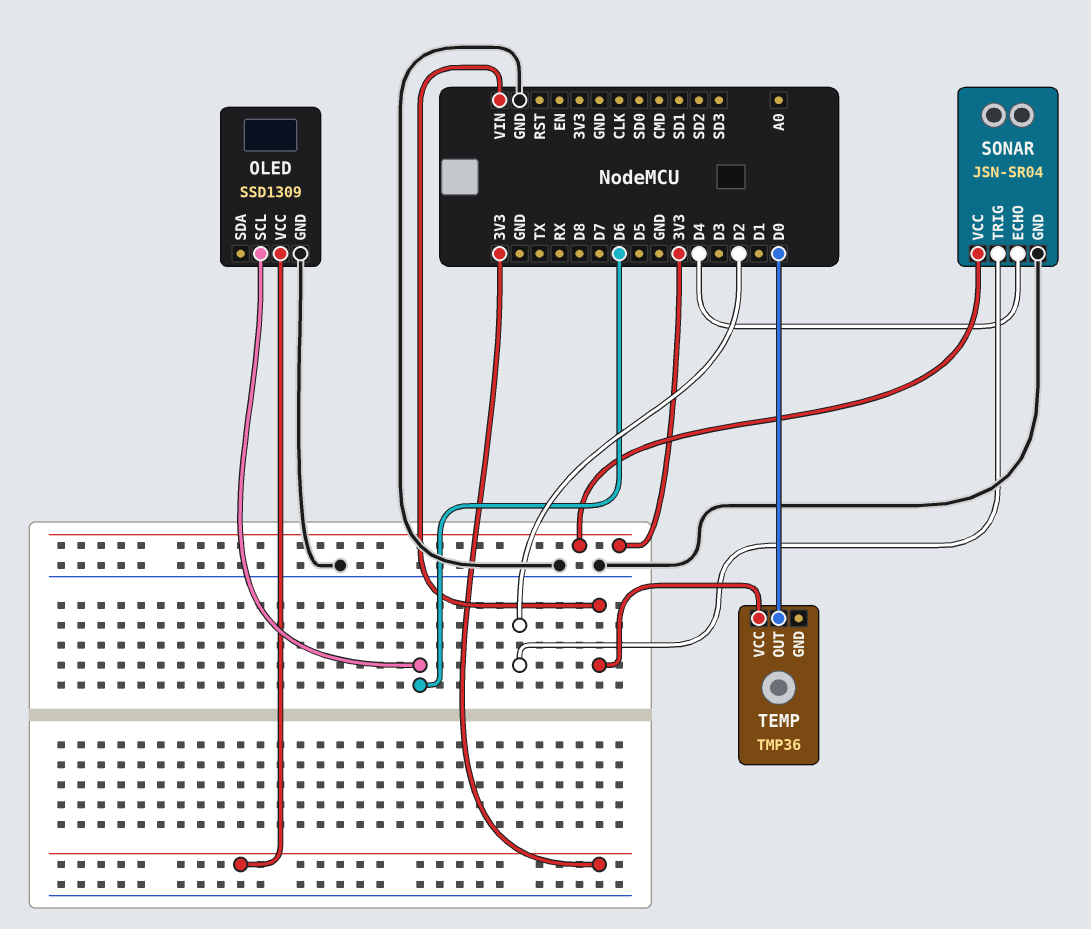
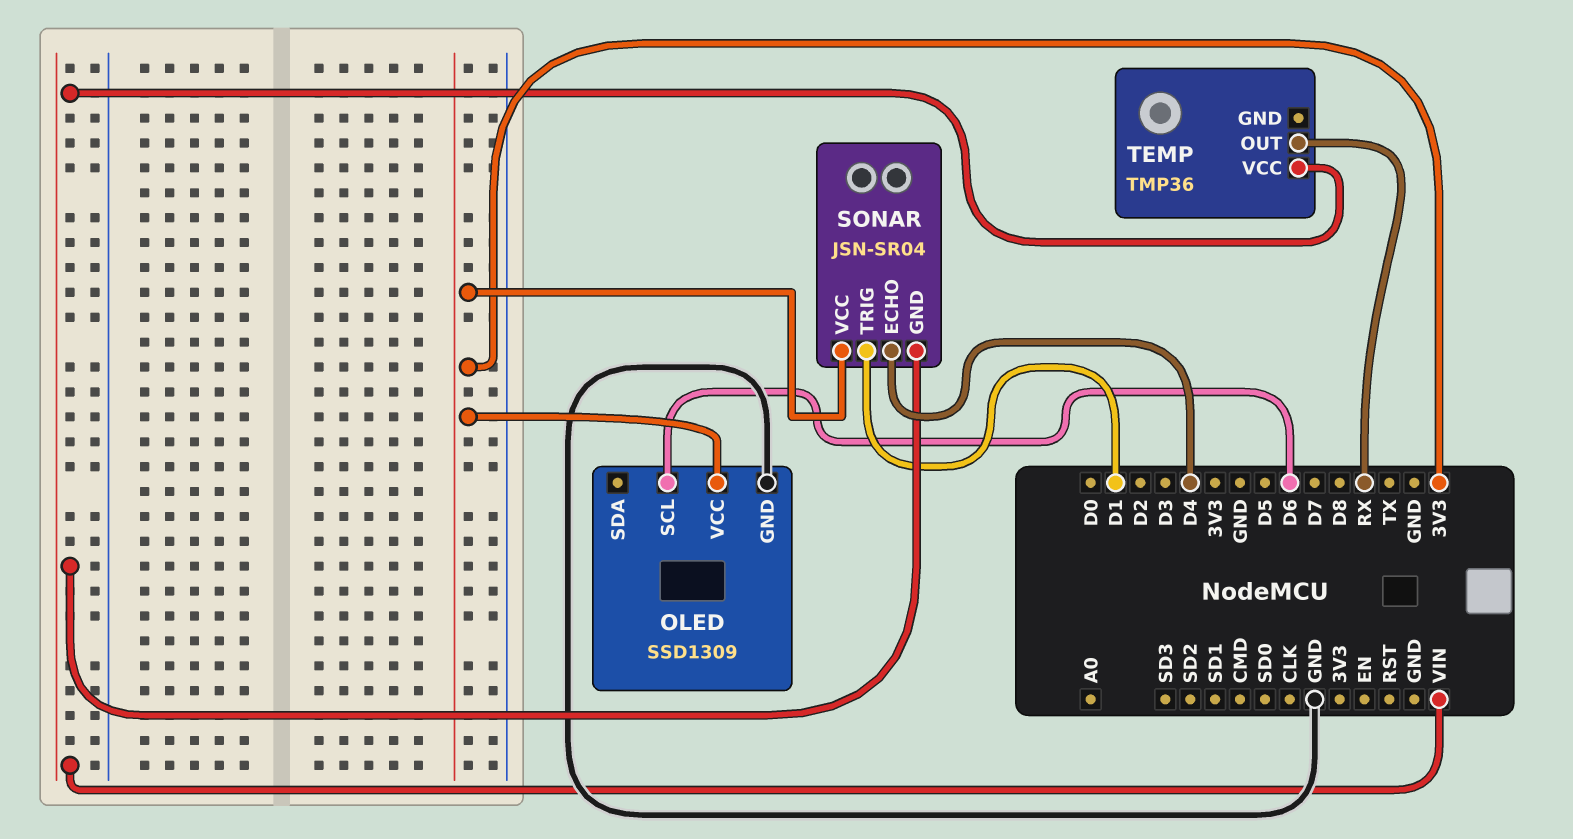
SONAR pin GND: GND -> VIN
SONAR pin TRIG: D2 -> D1
TEMP pin OUT: D0 -> RX

